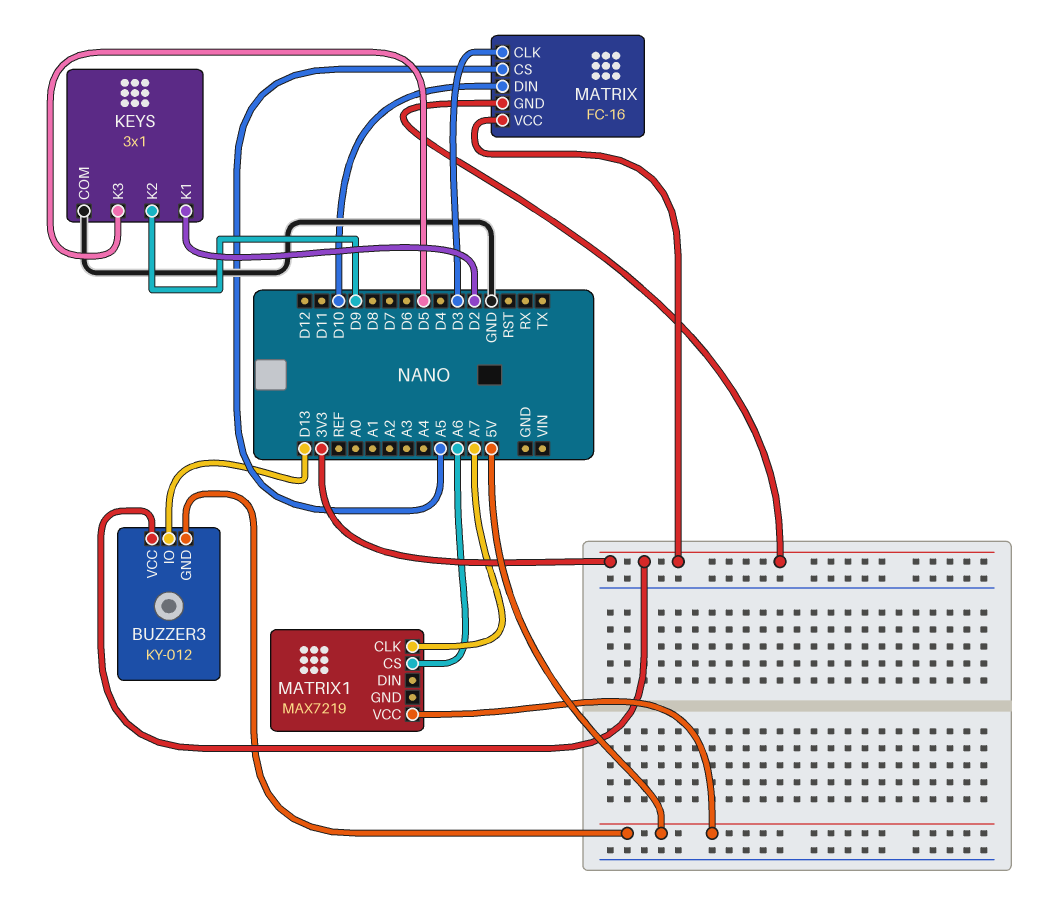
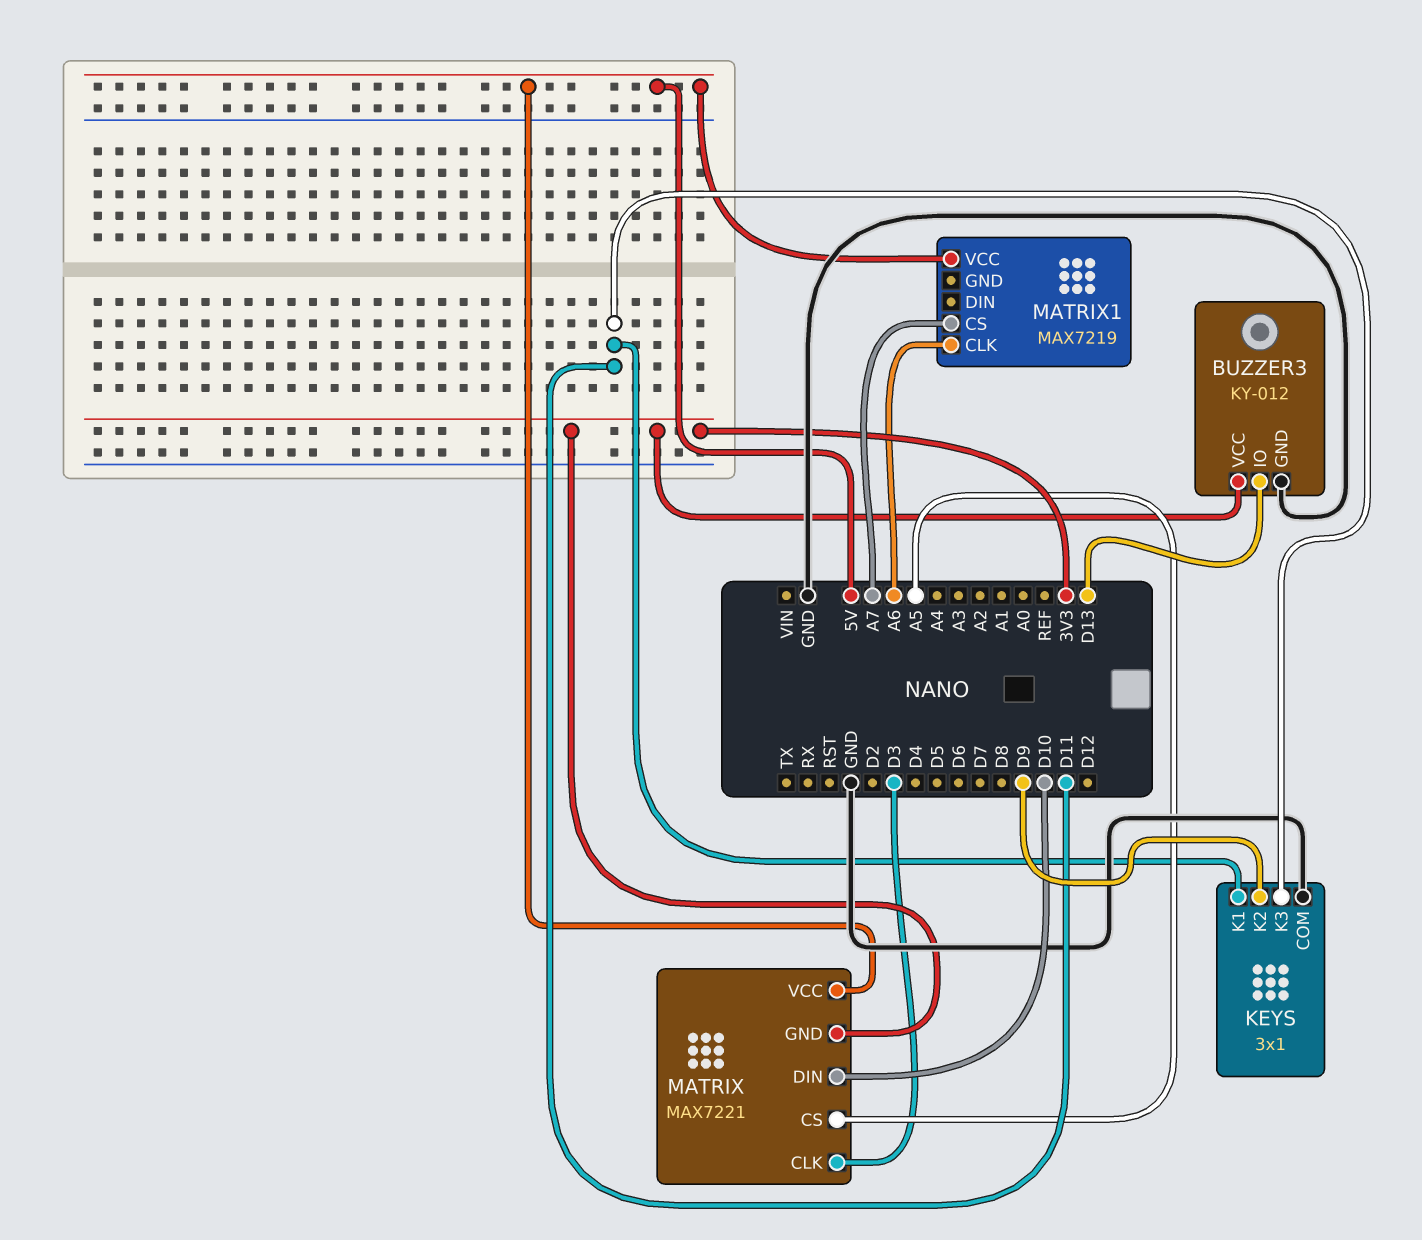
BUZZER3 pin GND: 5V -> GND
KEYS pin K1: D2 -> D11
KEYS pin K3: D5 -> D11
MATRIX: FC-16 -> MAX7221
MATRIX pin VCC: 3V3 -> 5V
MATRIX1 pin CLK: A7 -> A6
MATRIX1 pin CS: A6 -> A7

